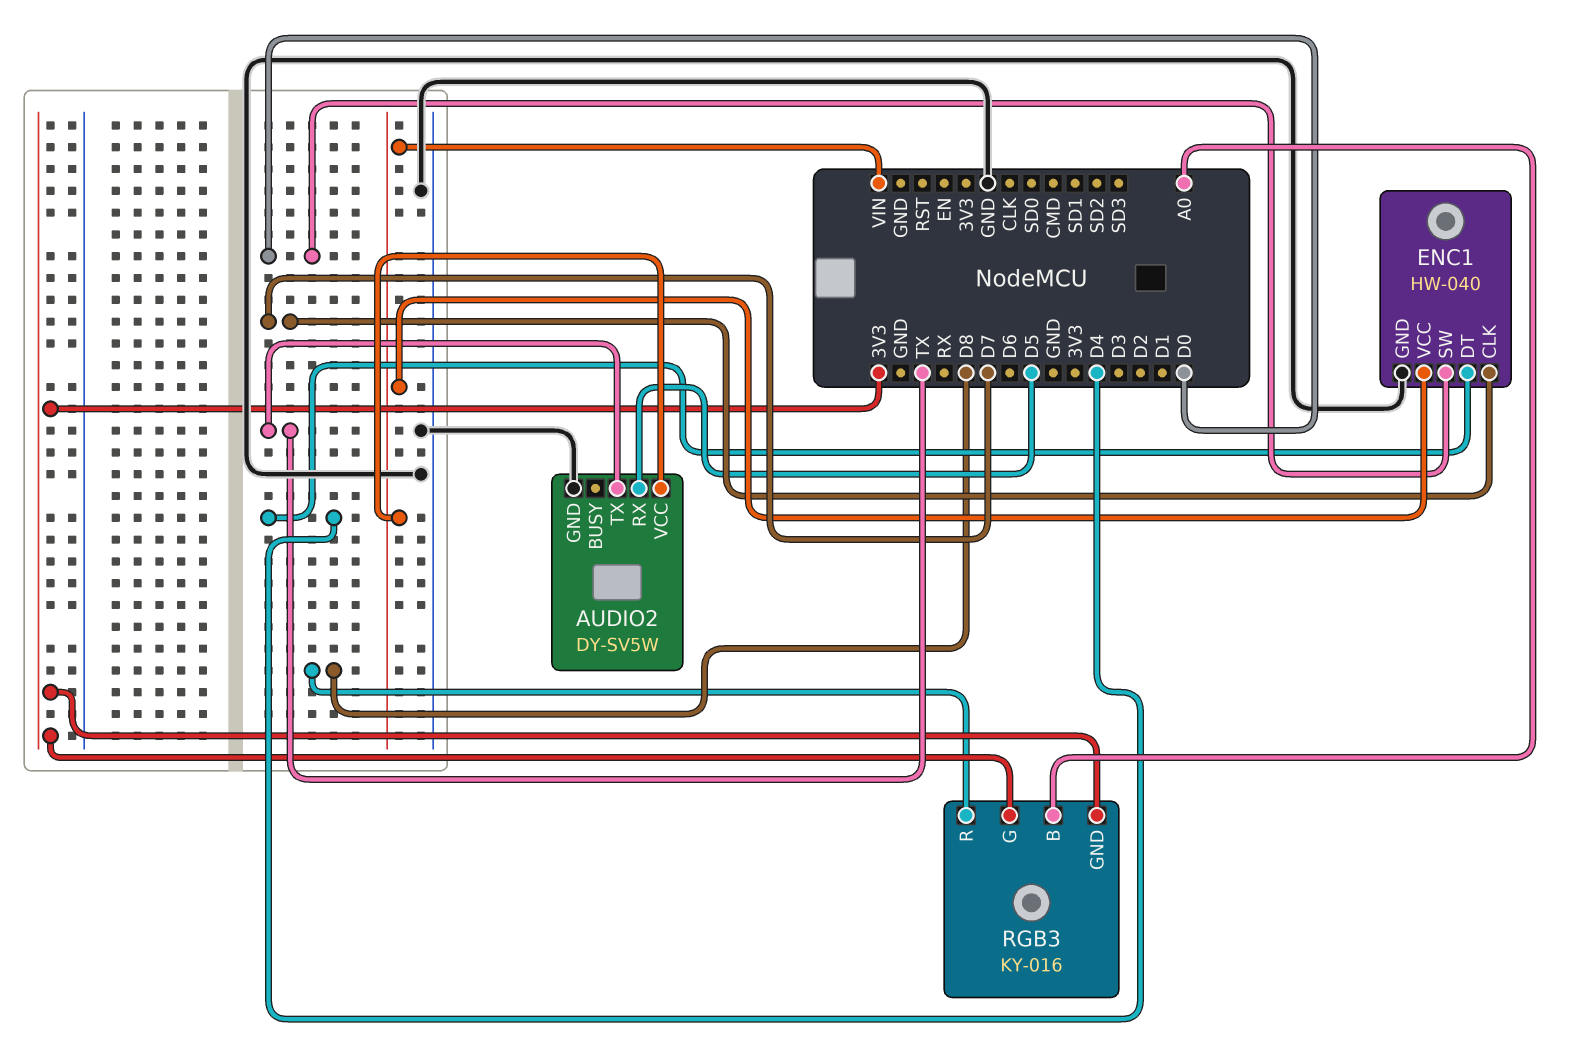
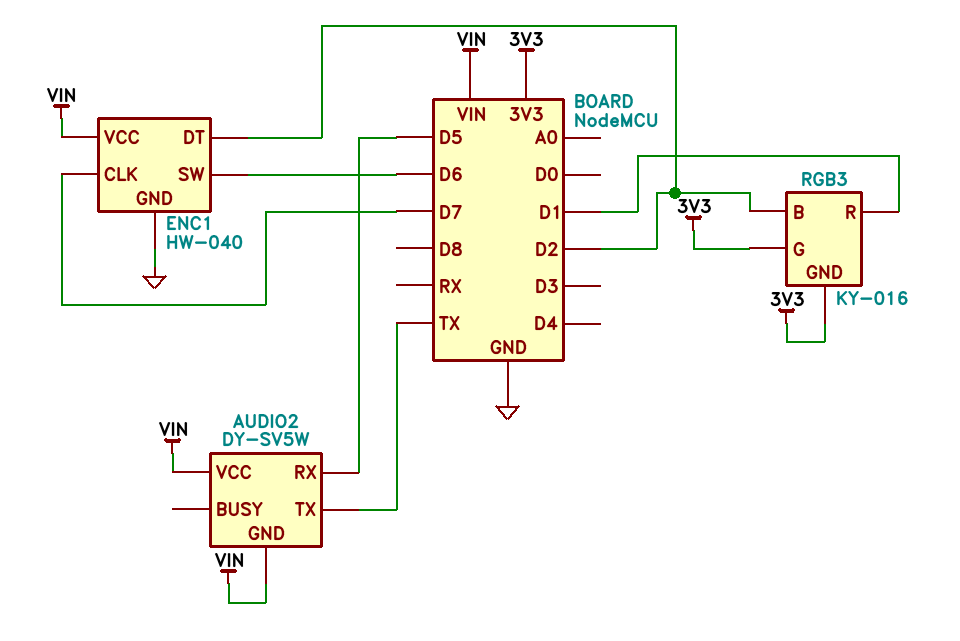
AUDIO2 pin GND: GND -> VIN
ENC1 pin DT: D4 -> D2
ENC1 pin SW: D0 -> D6
RGB3 pin B: A0 -> D2
RGB3 pin R: D8 -> D1

